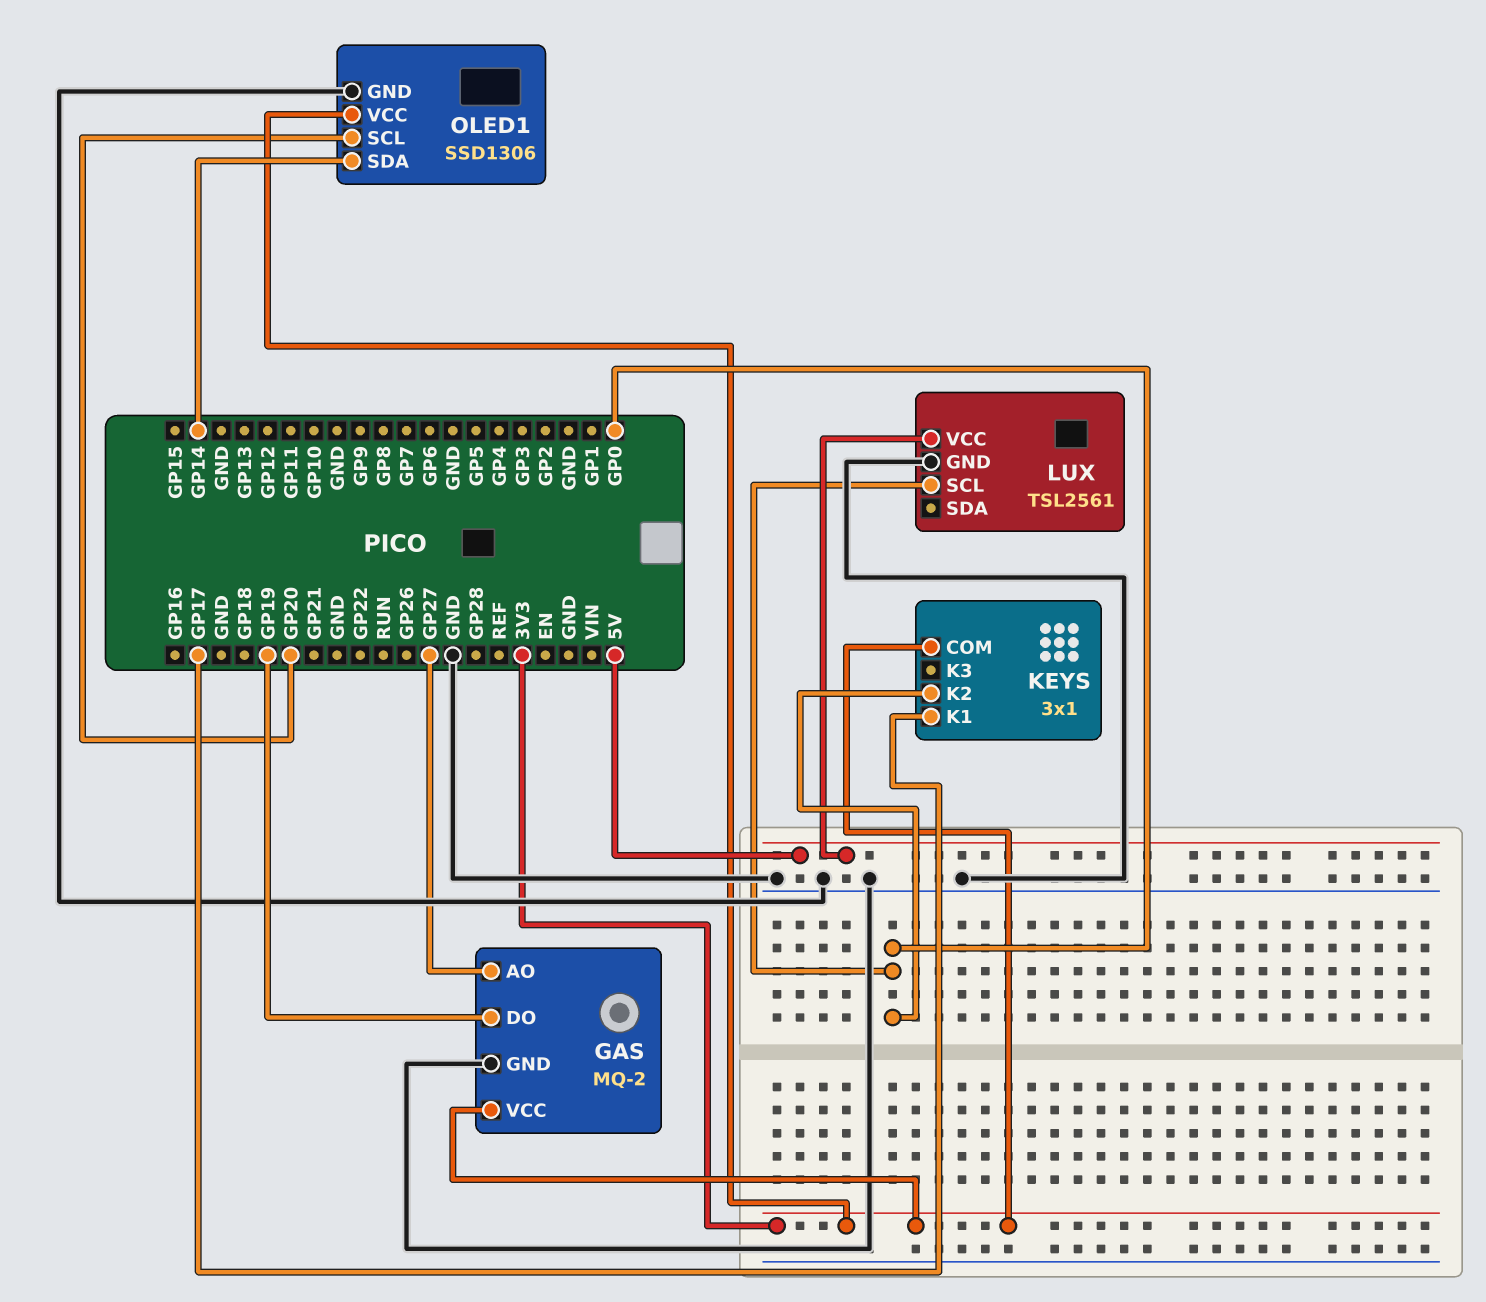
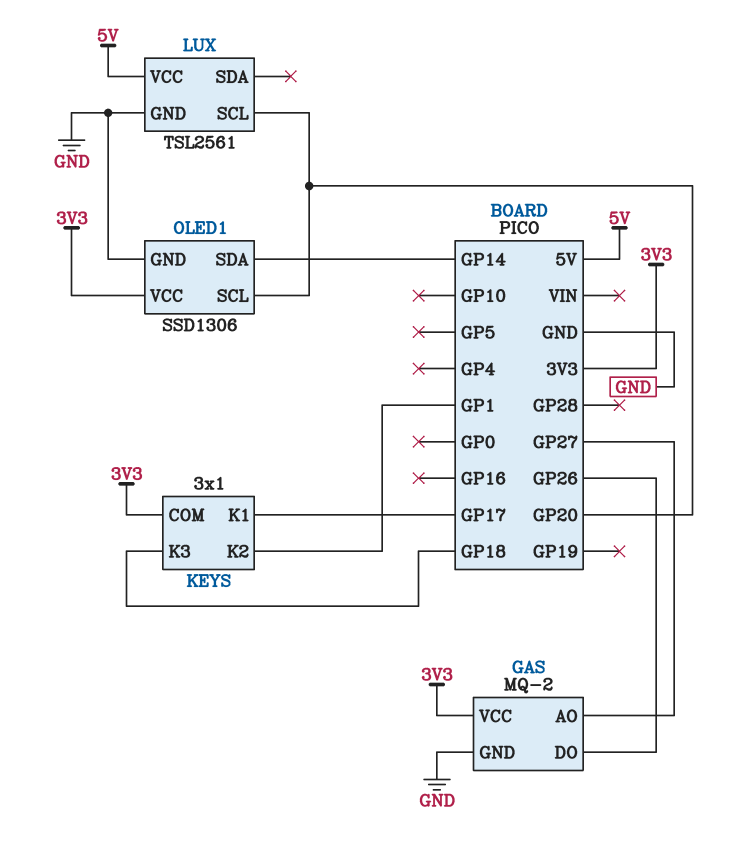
GAS pin DO: GP19 -> GP26
KEYS pin K2: GP0 -> GP1
KEYS pin K3: none -> GP18
LUX pin SCL: GP0 -> GP20

